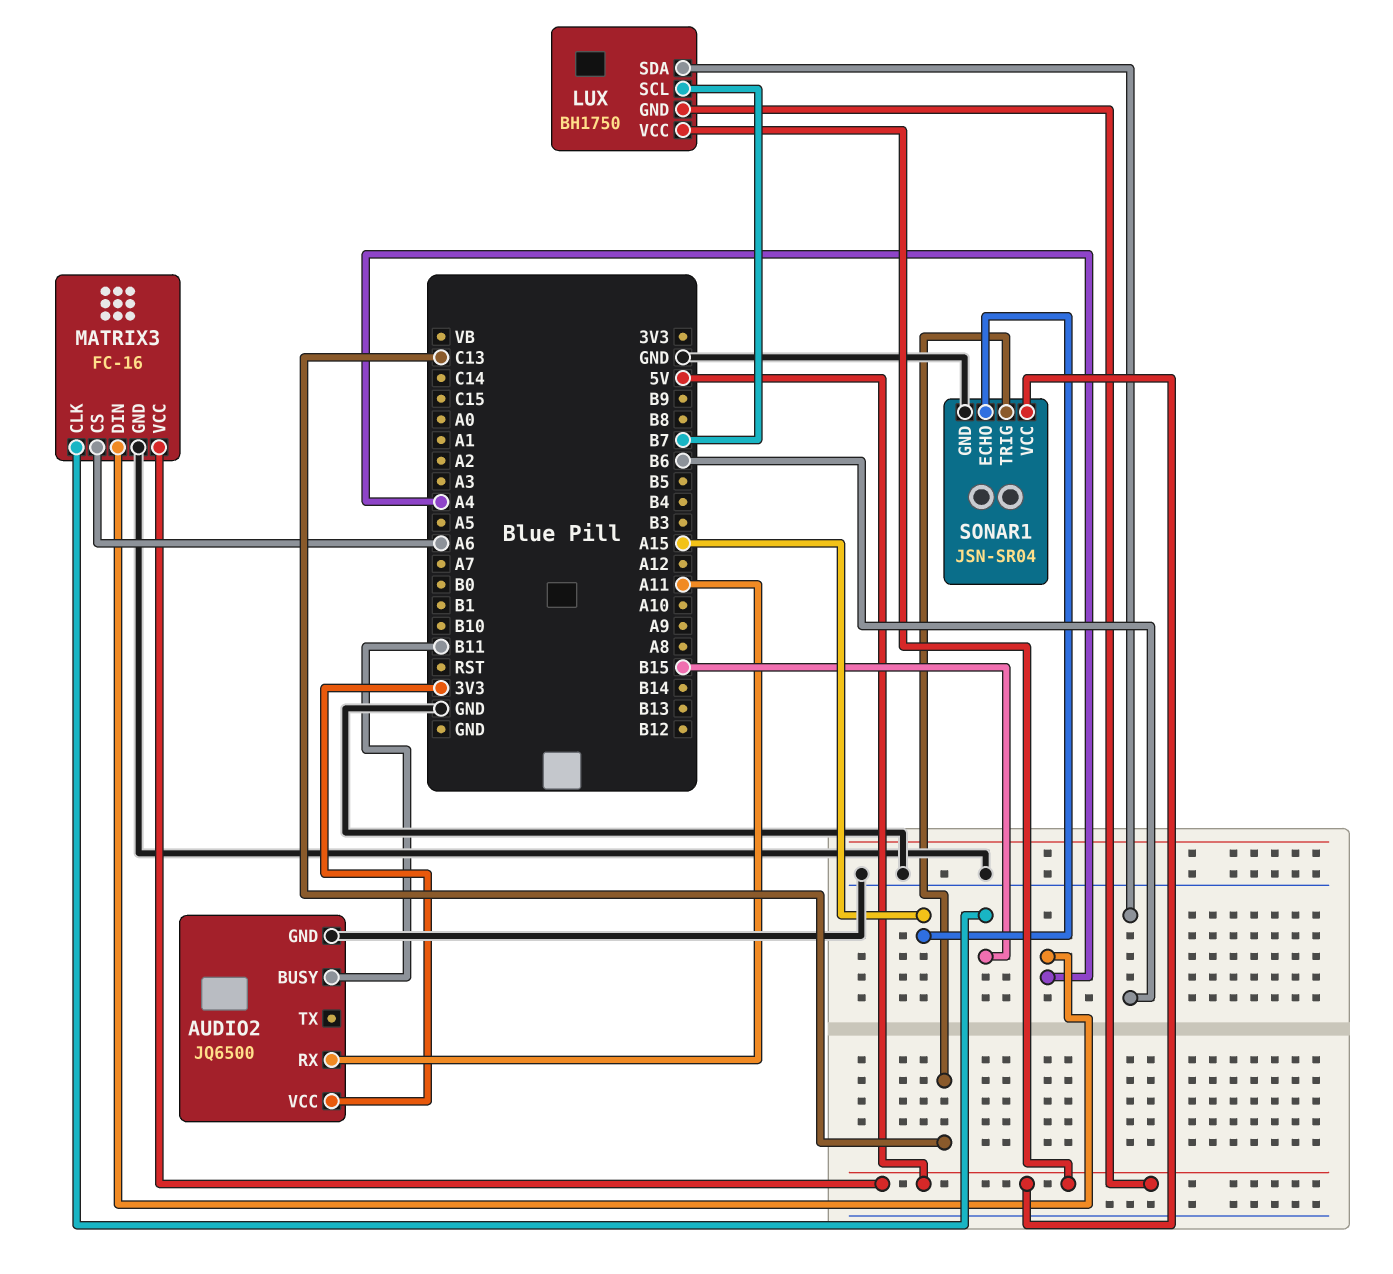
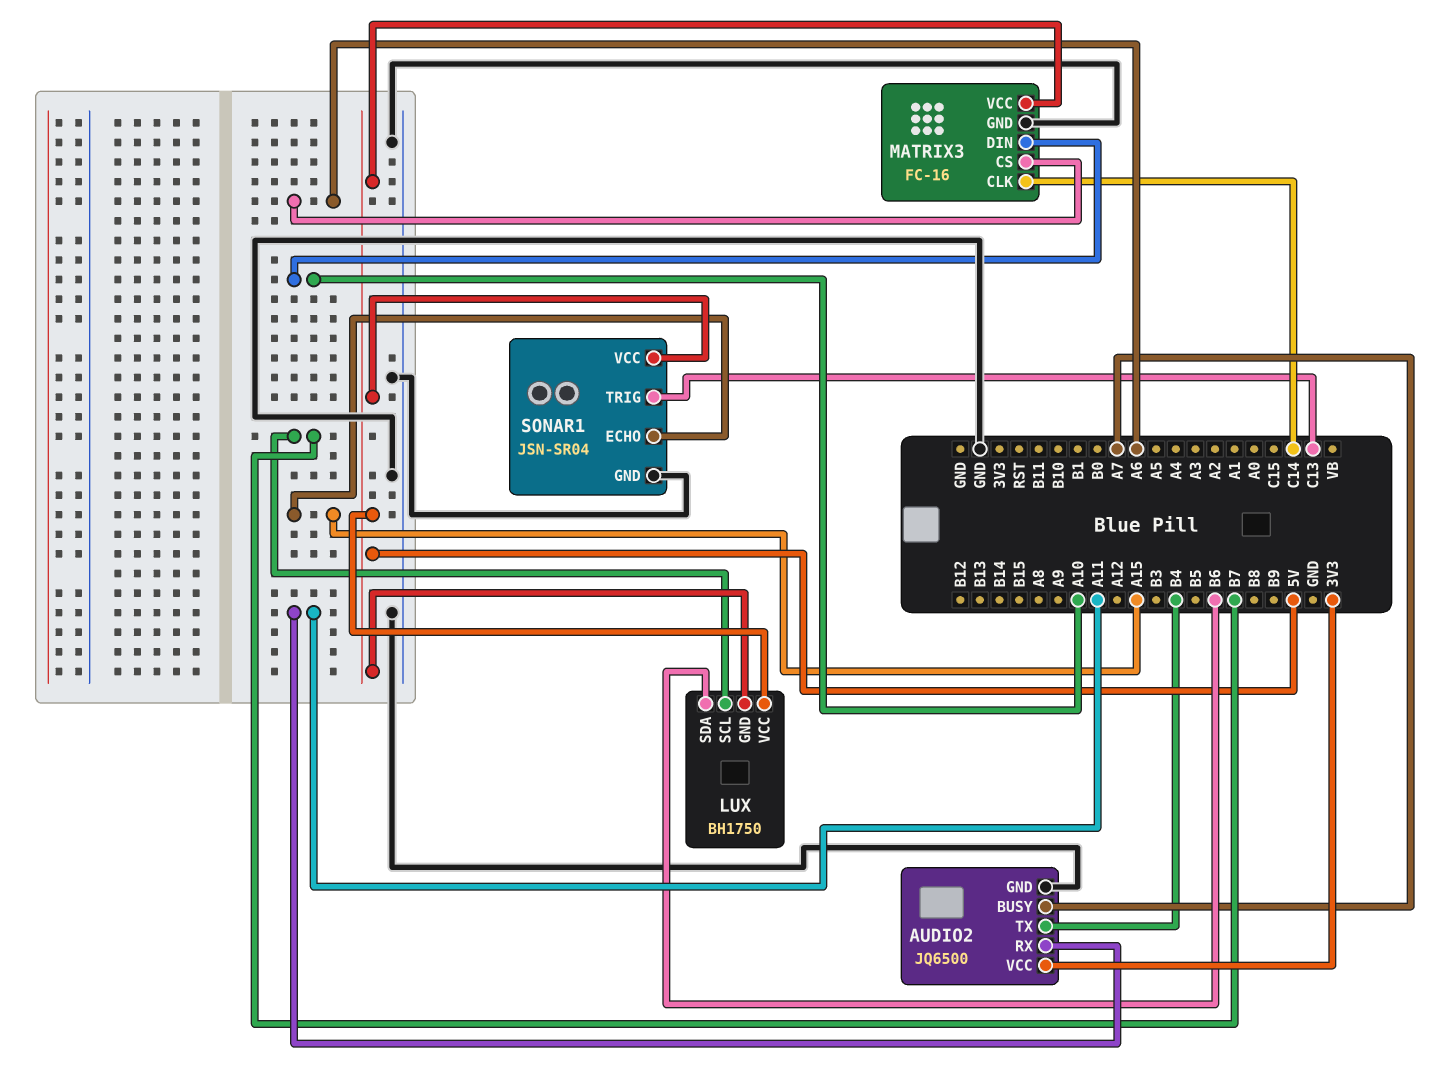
AUDIO2 pin BUSY: B11 -> A7
AUDIO2 pin TX: none -> B4
MATRIX3 pin CLK: B15 -> C14
MATRIX3 pin DIN: A4 -> A10

